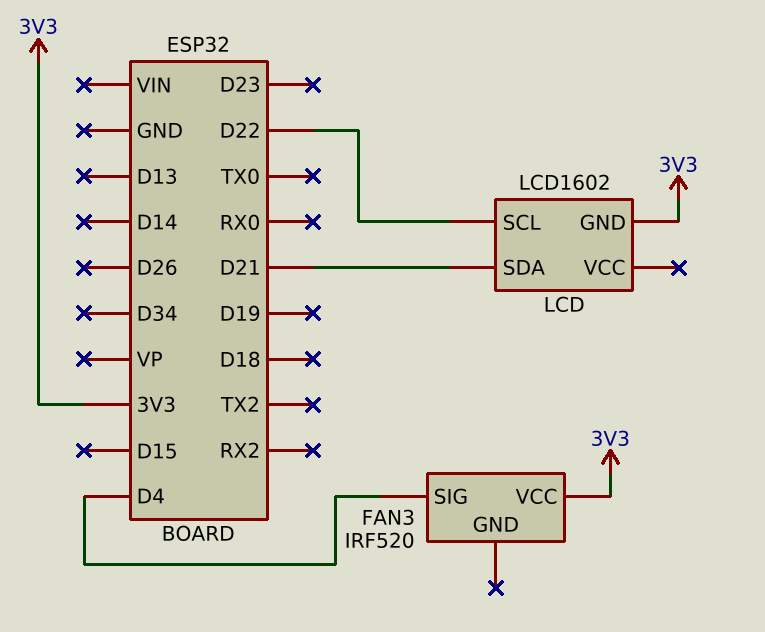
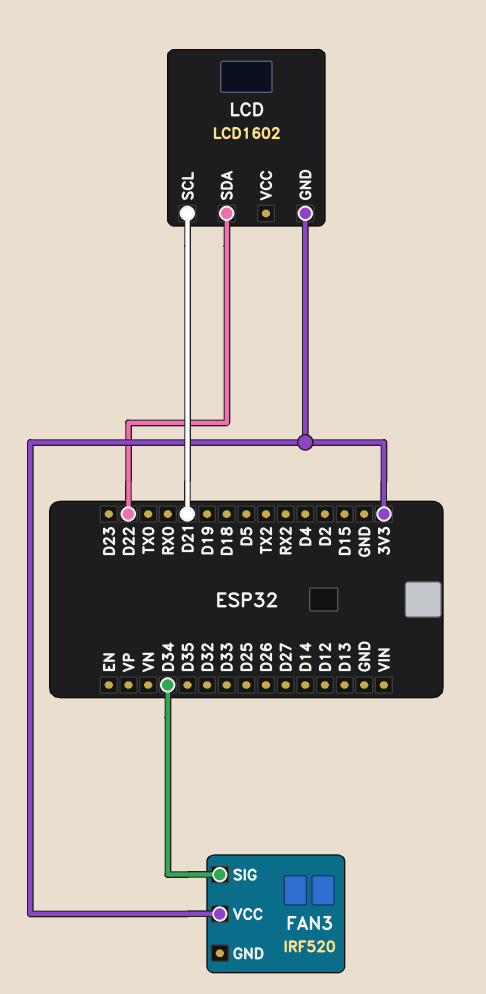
FAN3 pin SIG: D4 -> D34
LCD pin SCL: D22 -> D21
LCD pin SDA: D21 -> D22

